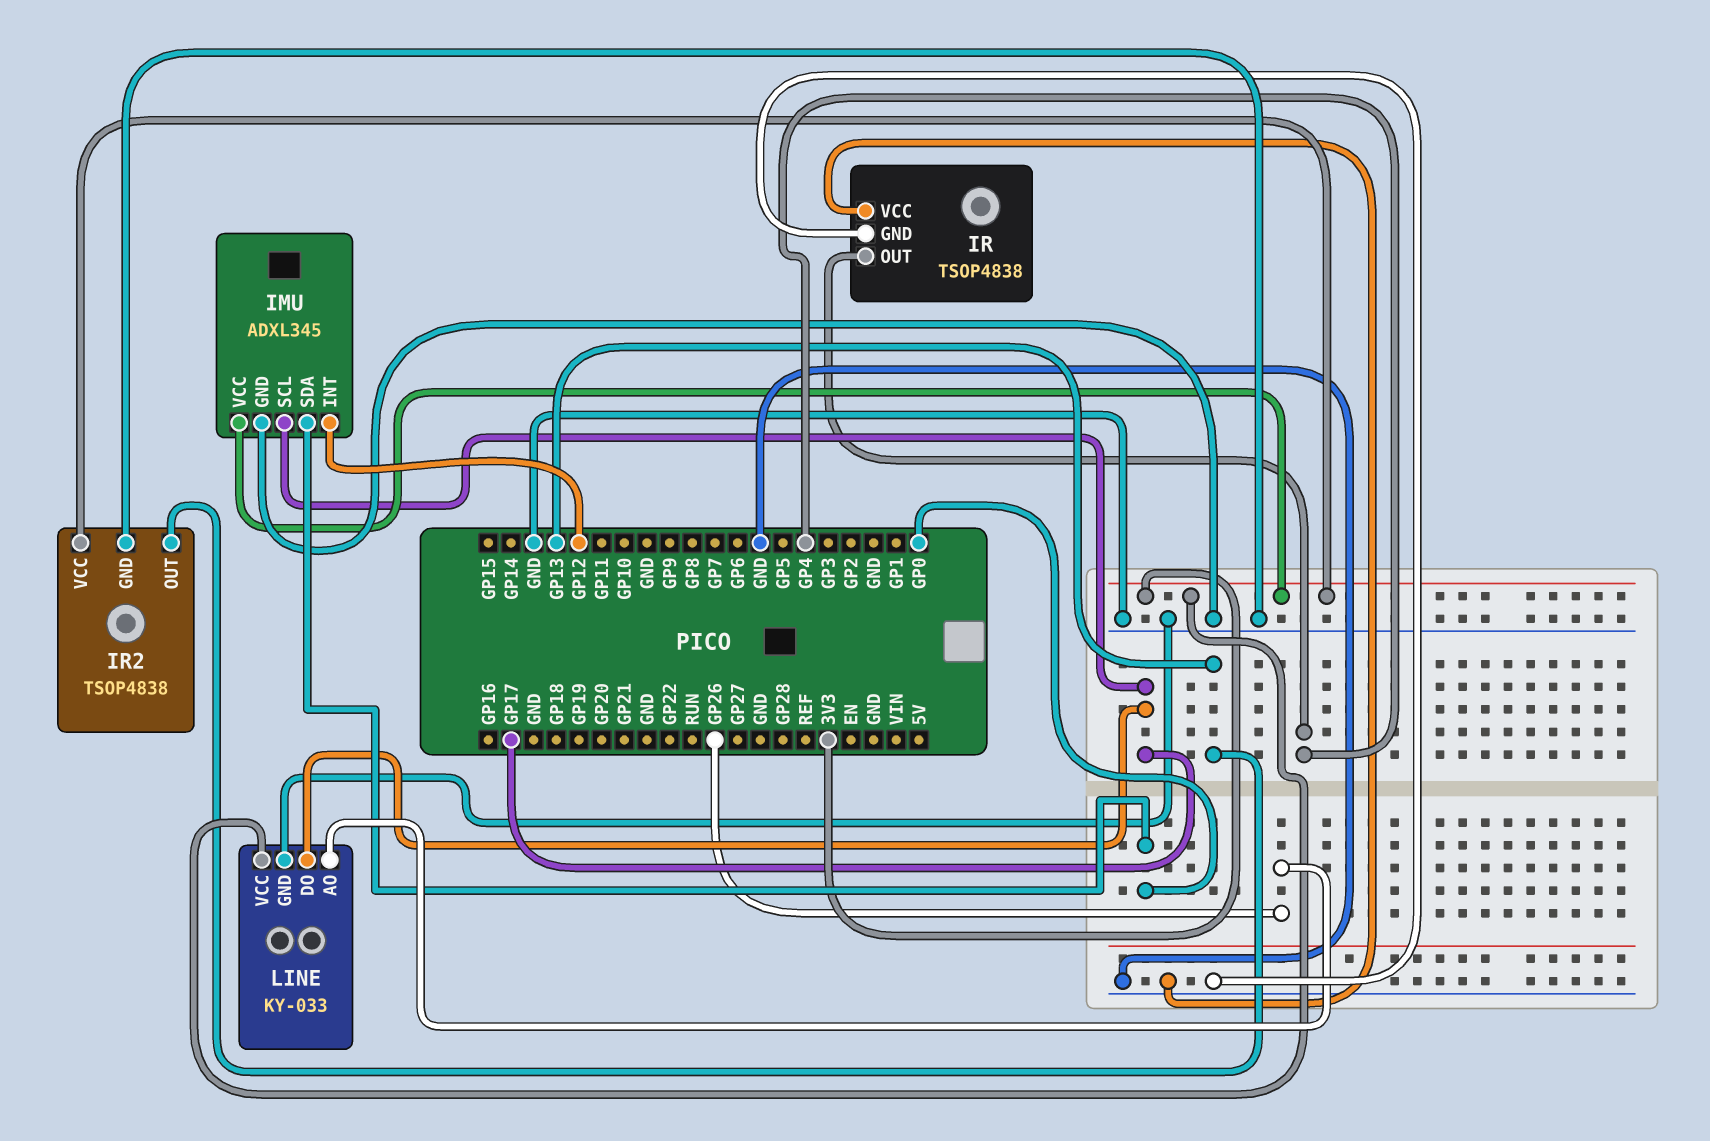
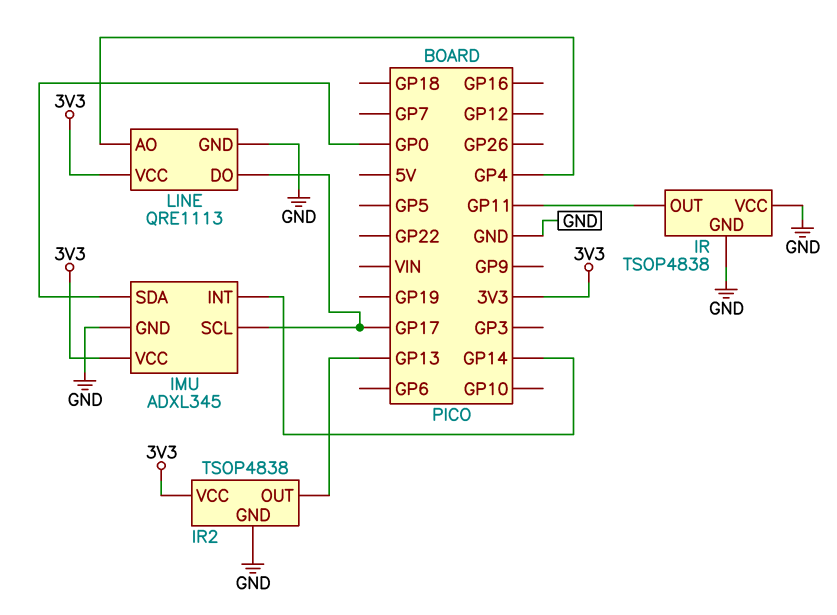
IMU pin INT: GP12 -> GP14
IR pin OUT: GP4 -> GP11
LINE: KY-033 -> QRE1113
LINE pin AO: GP26 -> GP4

